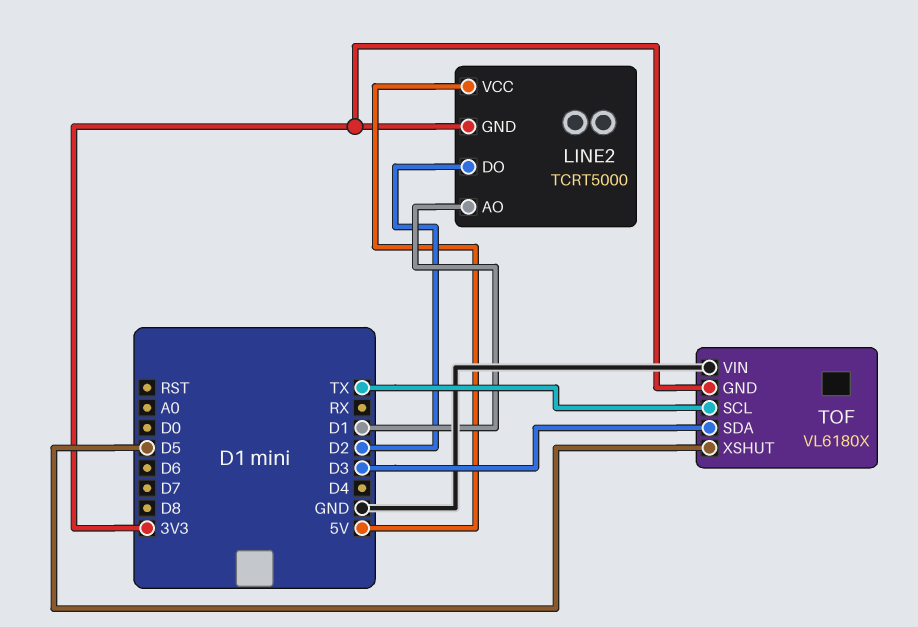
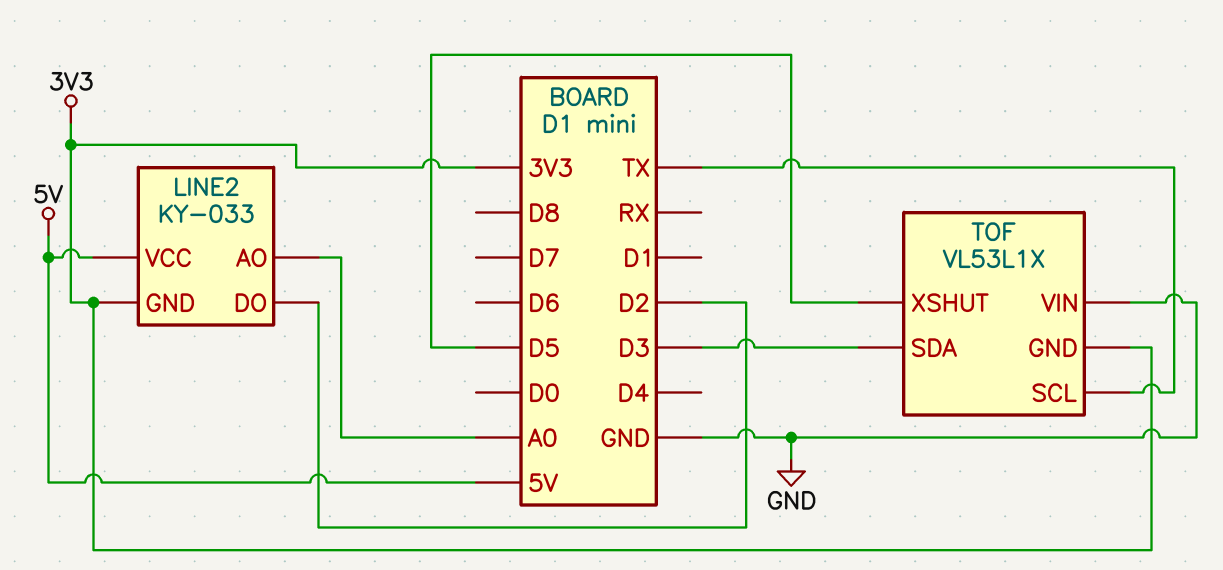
LINE2: TCRT5000 -> KY-033
LINE2 pin AO: D1 -> A0
TOF: VL6180X -> VL53L1X

